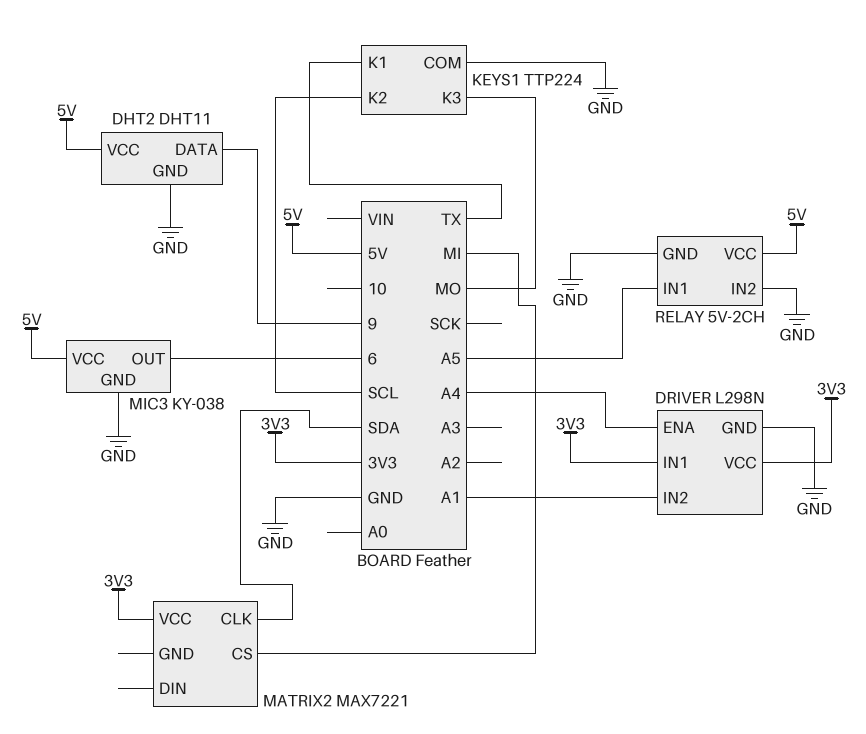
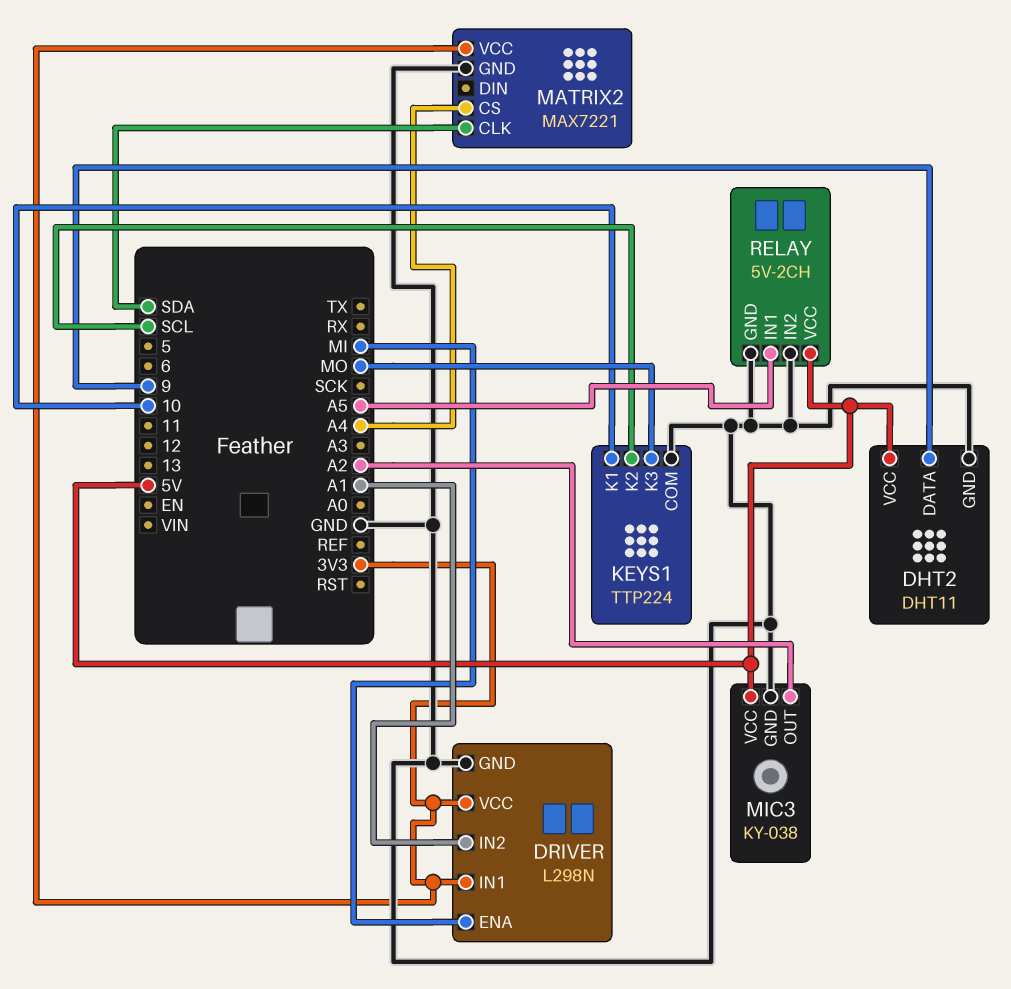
DRIVER pin ENA: A4 -> MI
KEYS1 pin K1: TX -> 10
MATRIX2 pin CS: MI -> A4
MATRIX2 pin GND: none -> GND
MIC3 pin OUT: 6 -> A2

